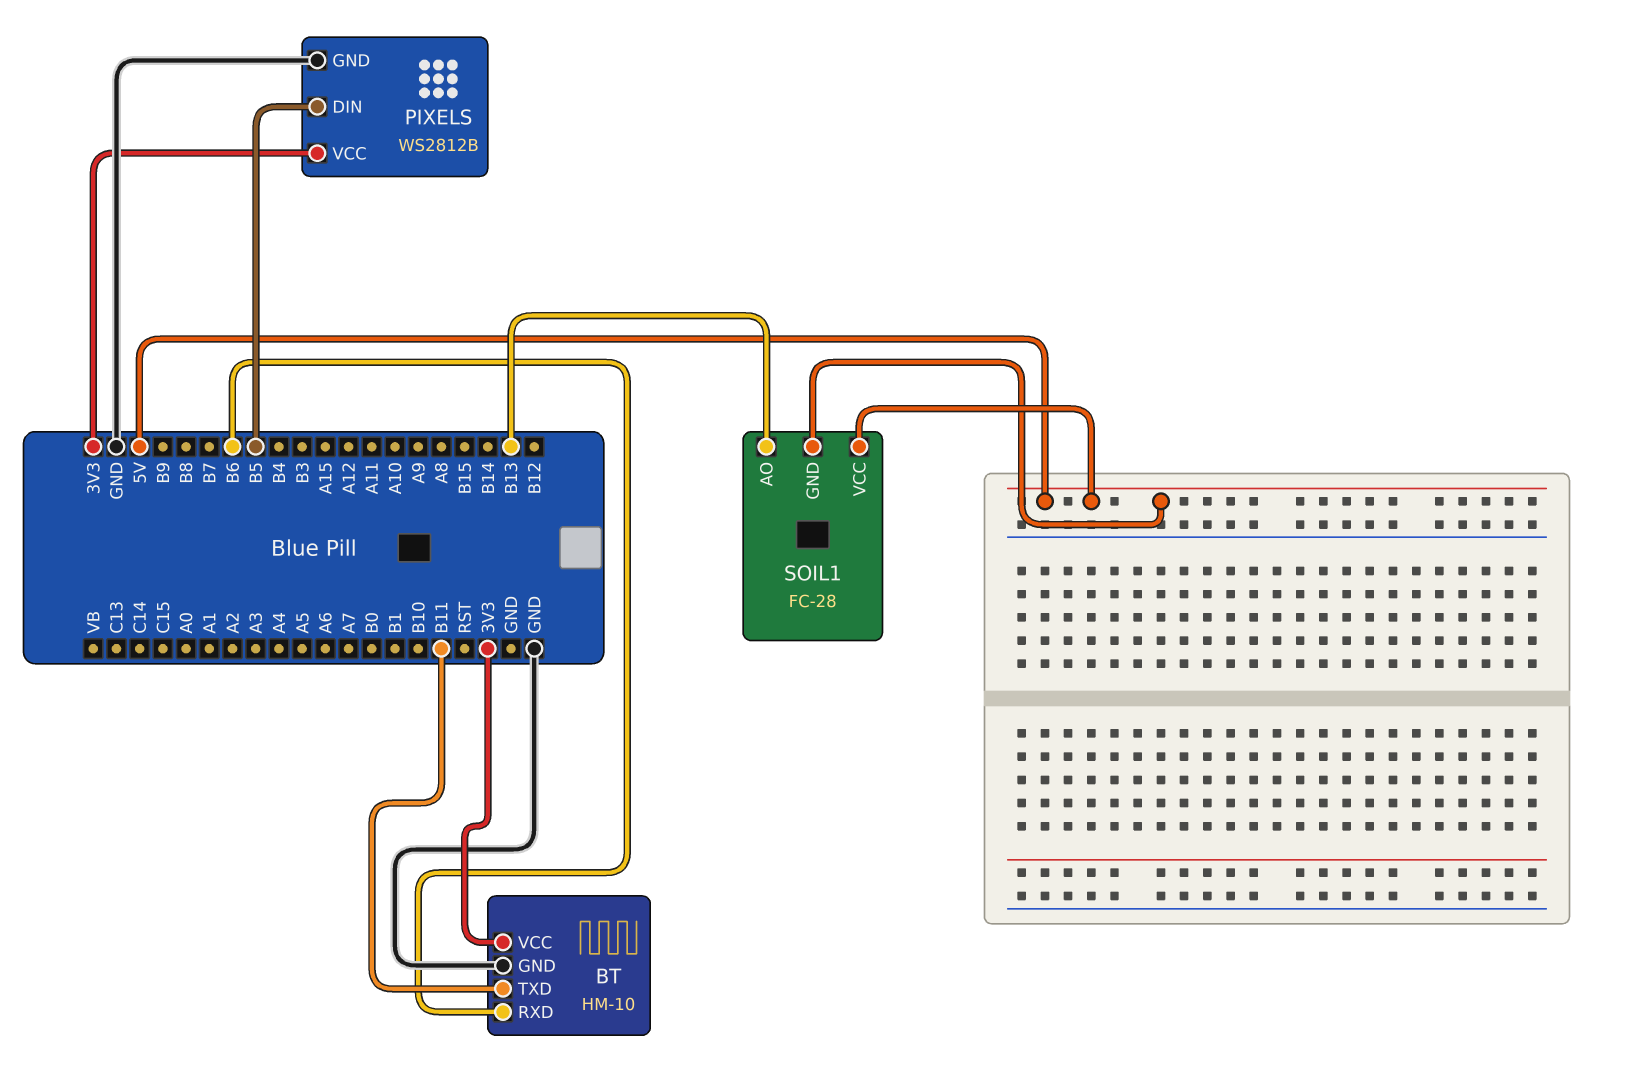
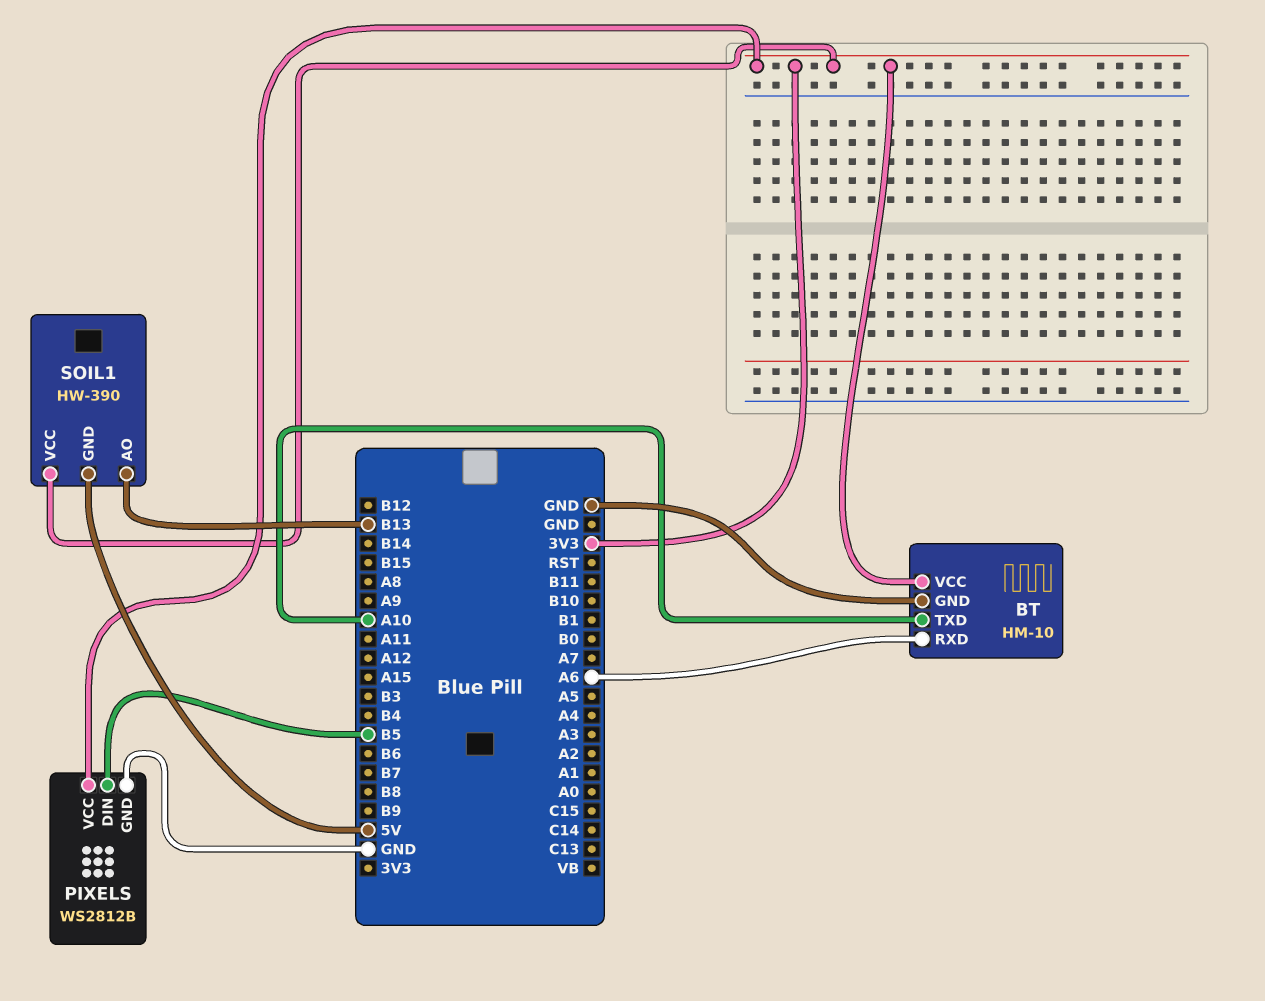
BT pin RXD: B6 -> A6
BT pin TXD: B11 -> A10
SOIL1: FC-28 -> HW-390
SOIL1 pin VCC: 5V -> 3V3

